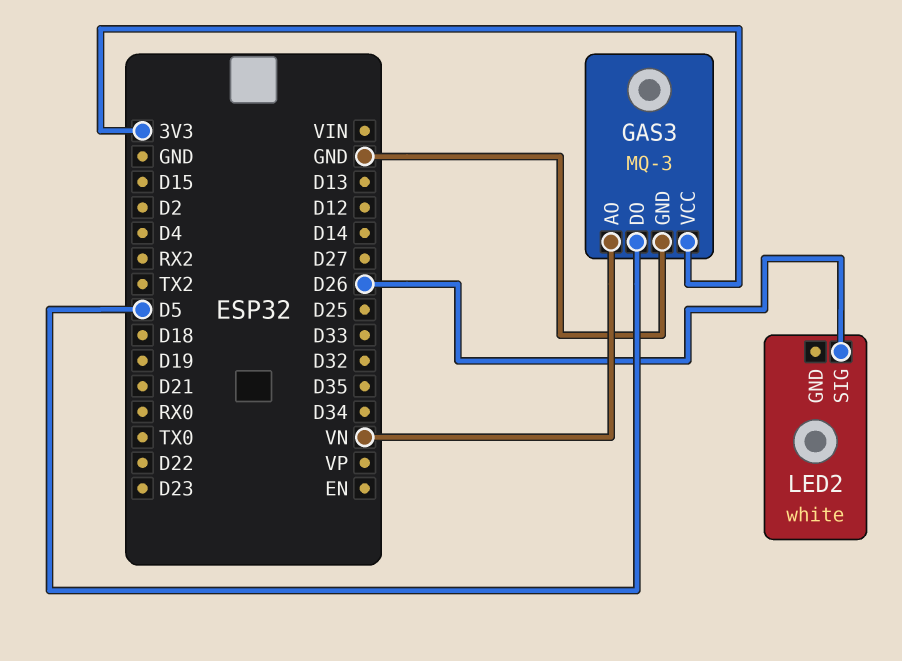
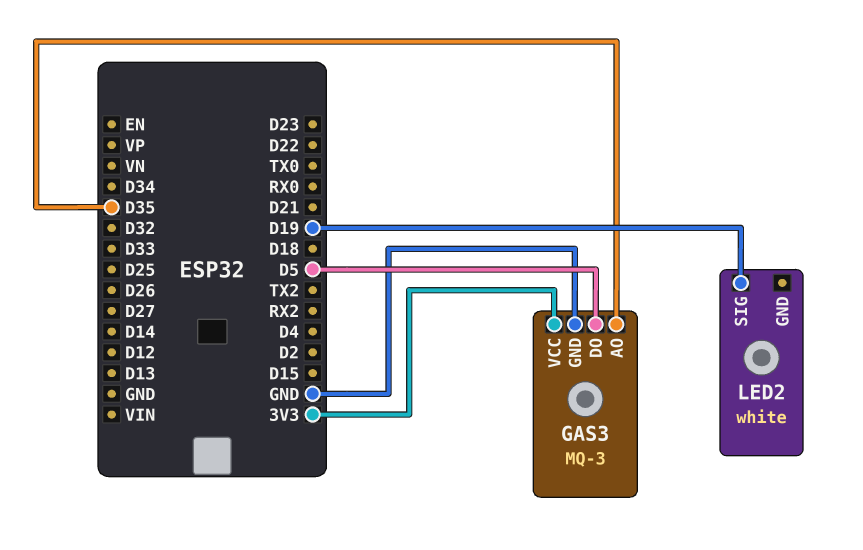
GAS3 pin AO: VN -> D35
LED2 pin SIG: D26 -> D19

